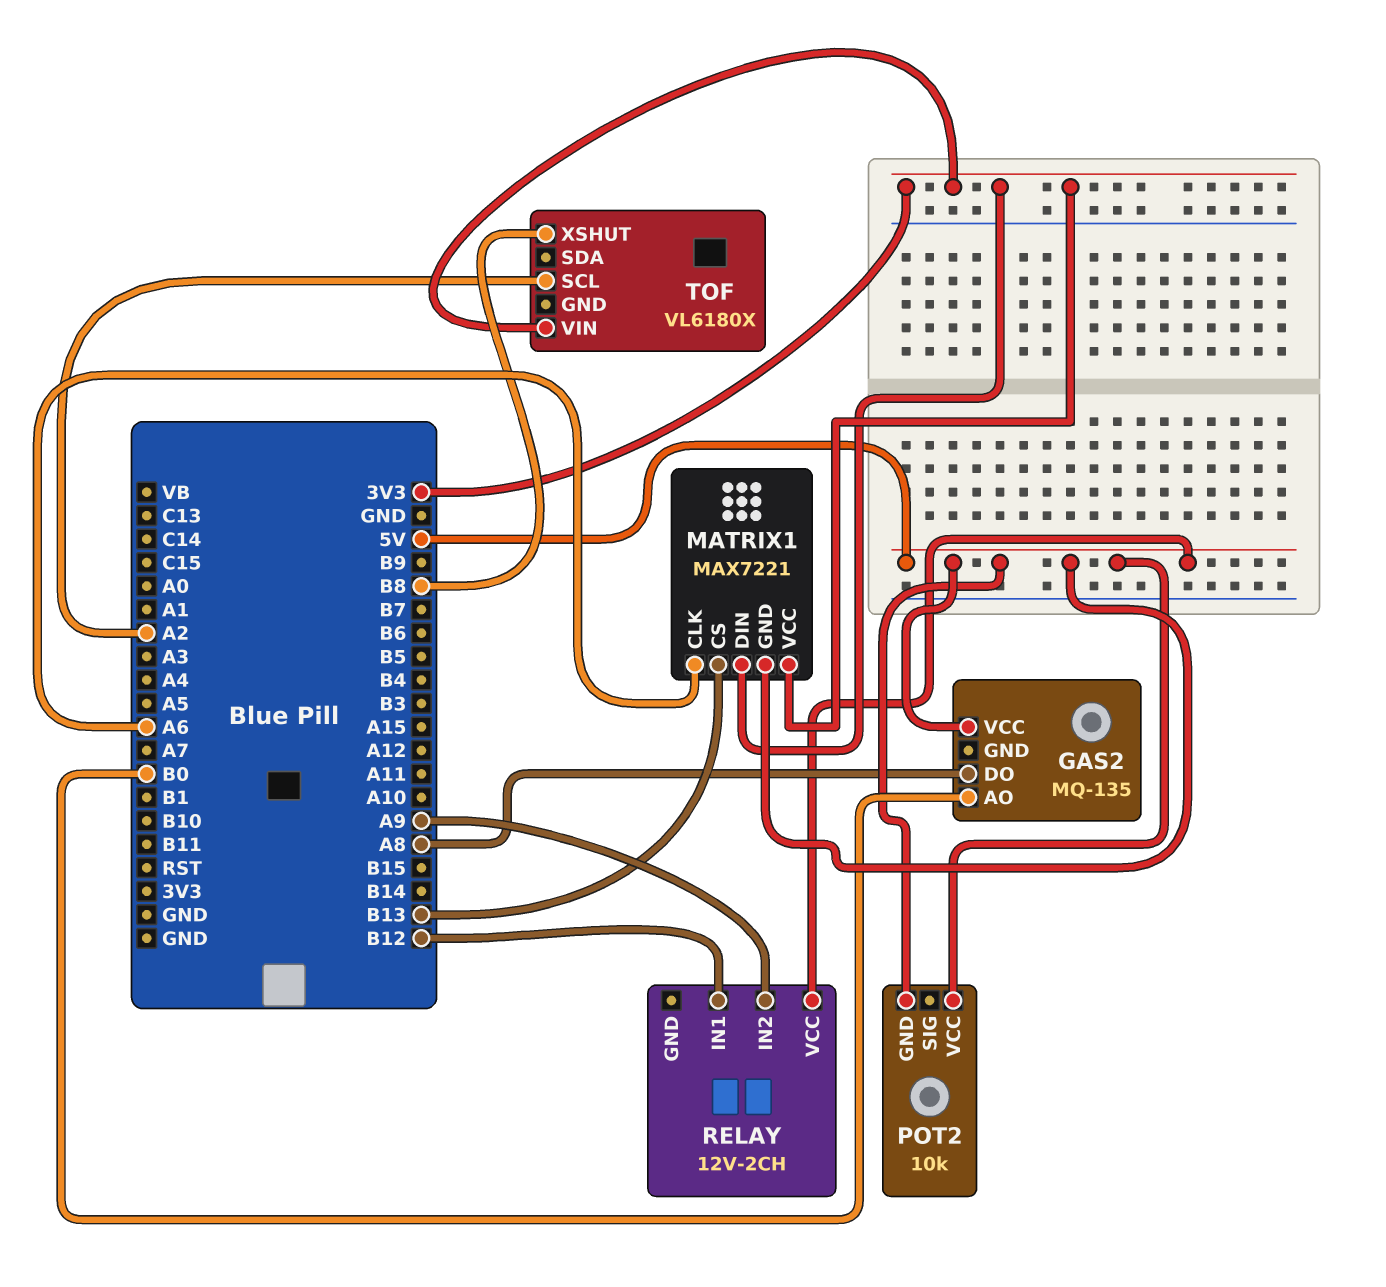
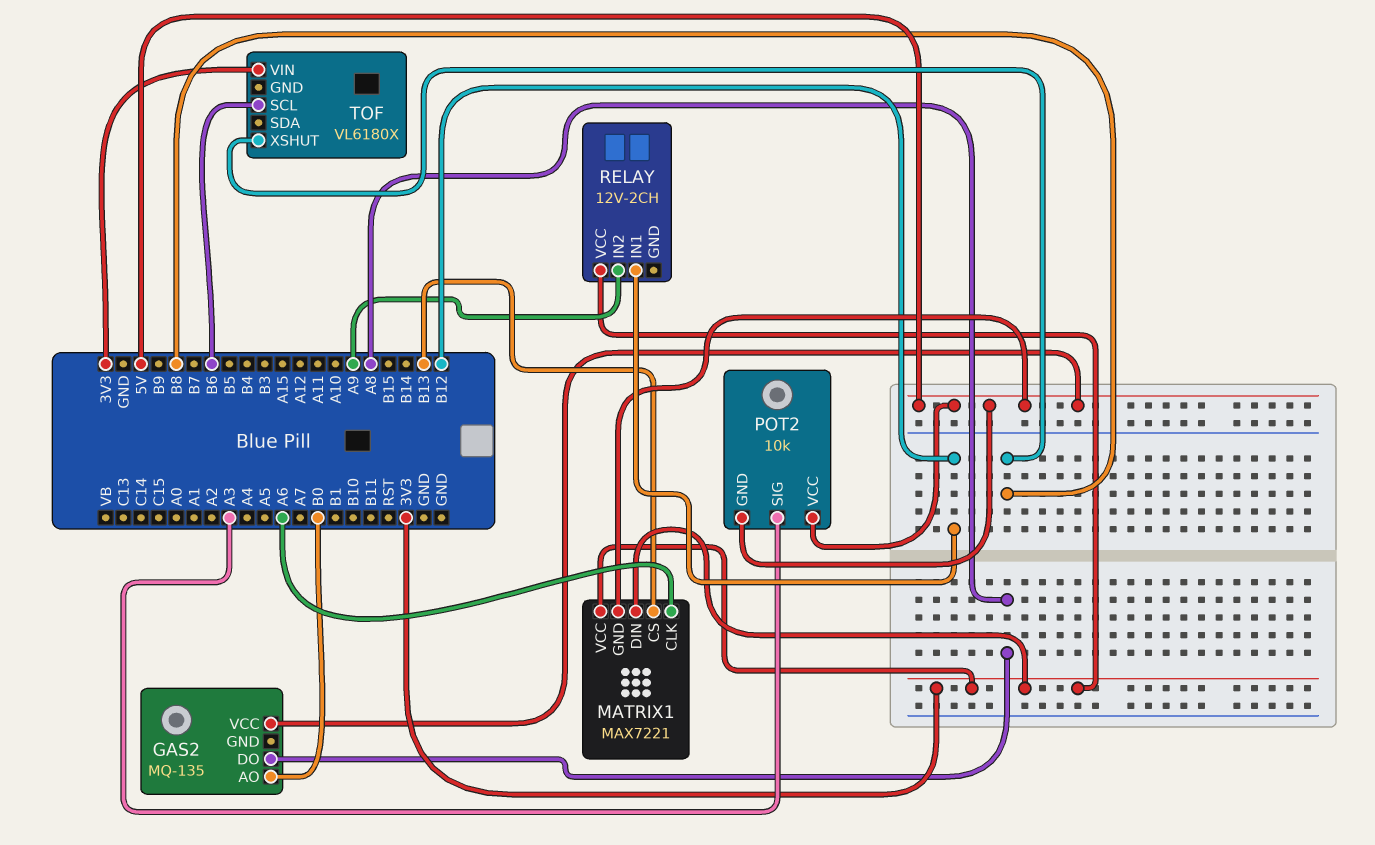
POT2 pin SIG: none -> A3
RELAY pin VCC: 5V -> 3V3
TOF pin SCL: A2 -> B6

